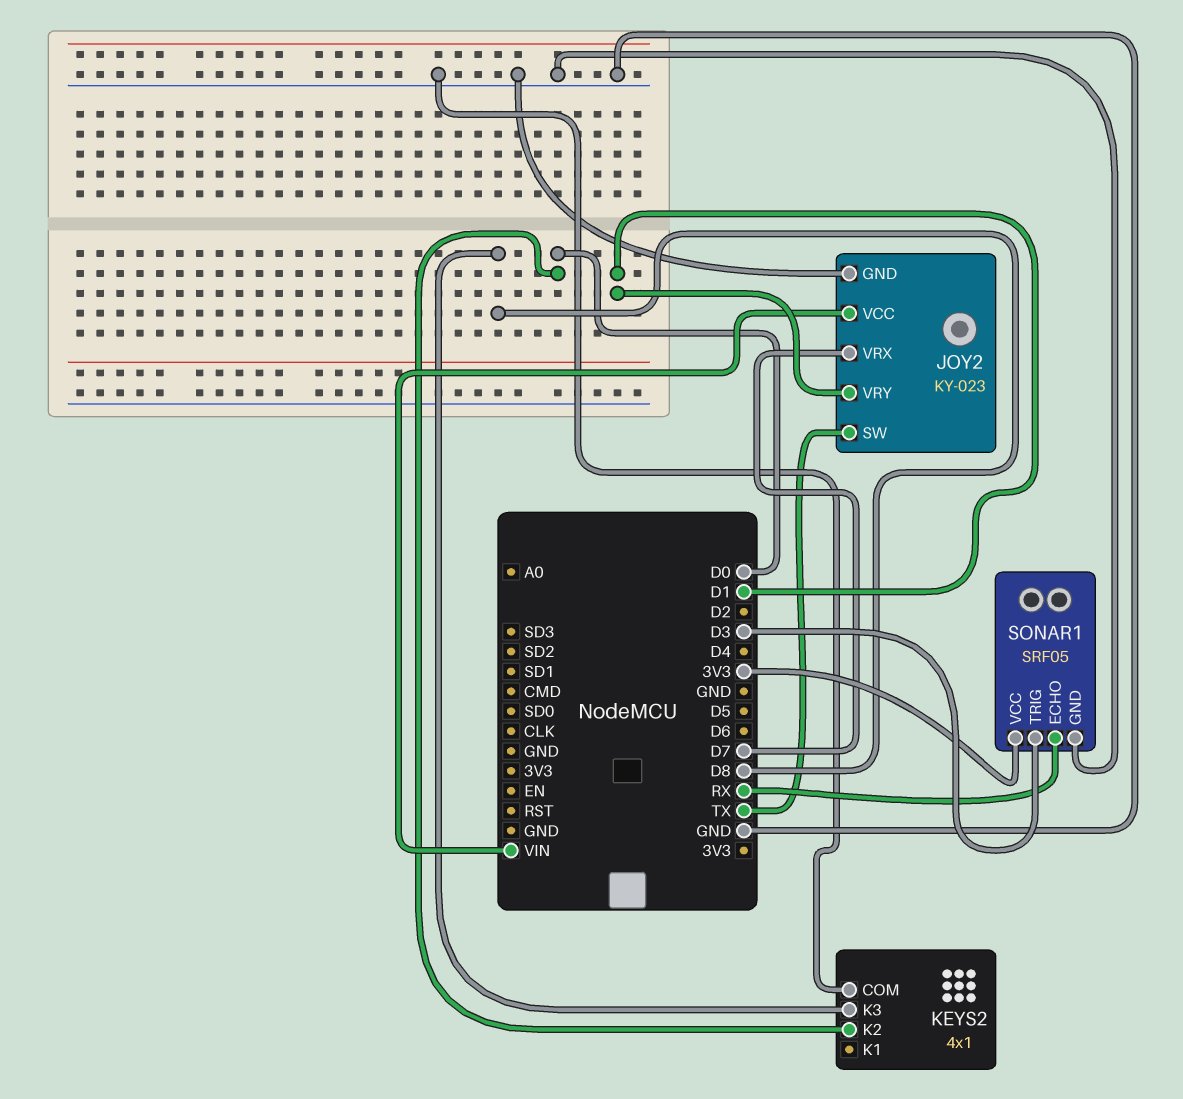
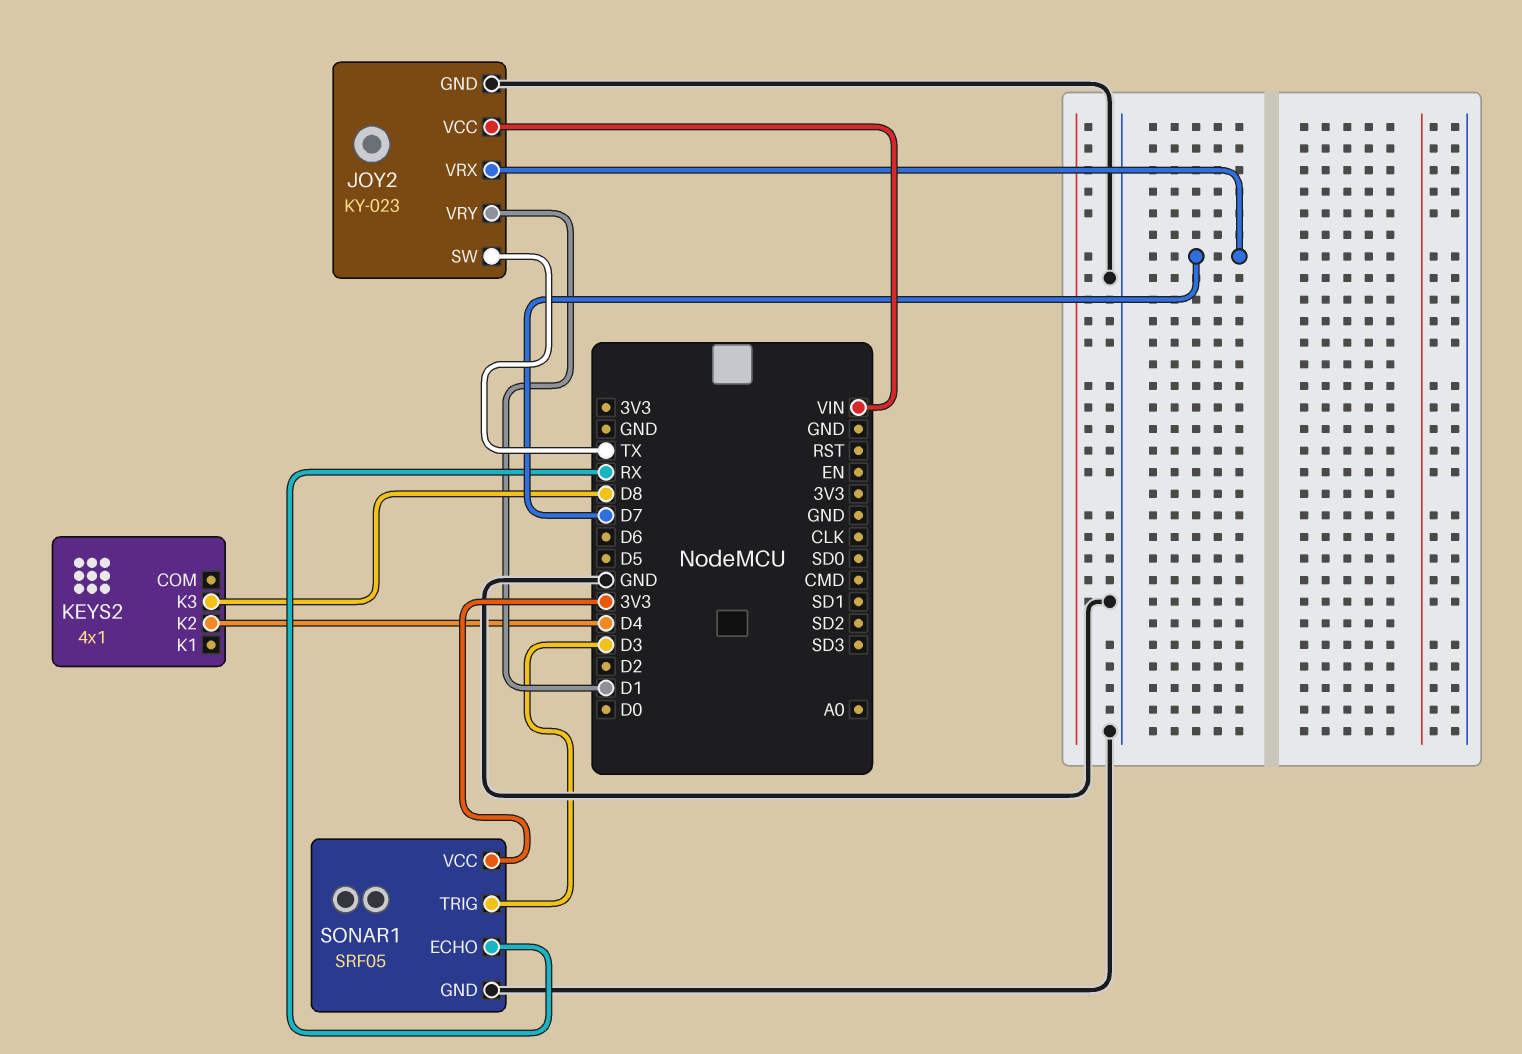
KEYS2 pin COM: GND -> none
KEYS2 pin K2: D0 -> D4

